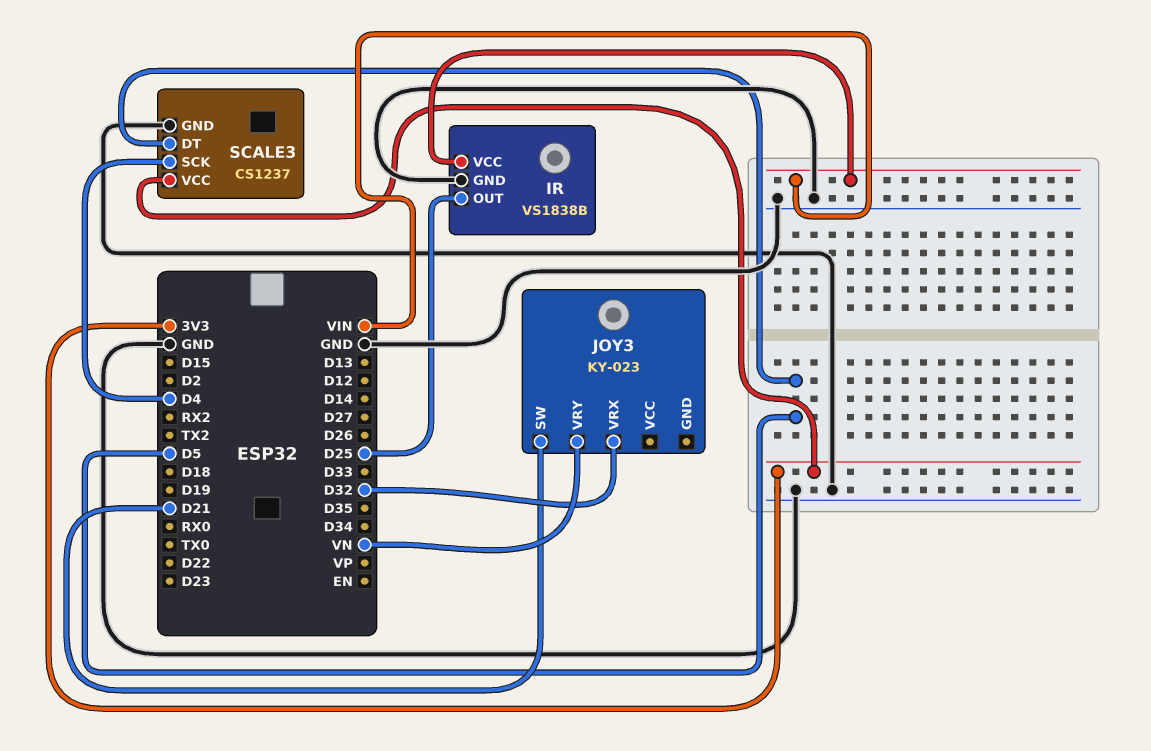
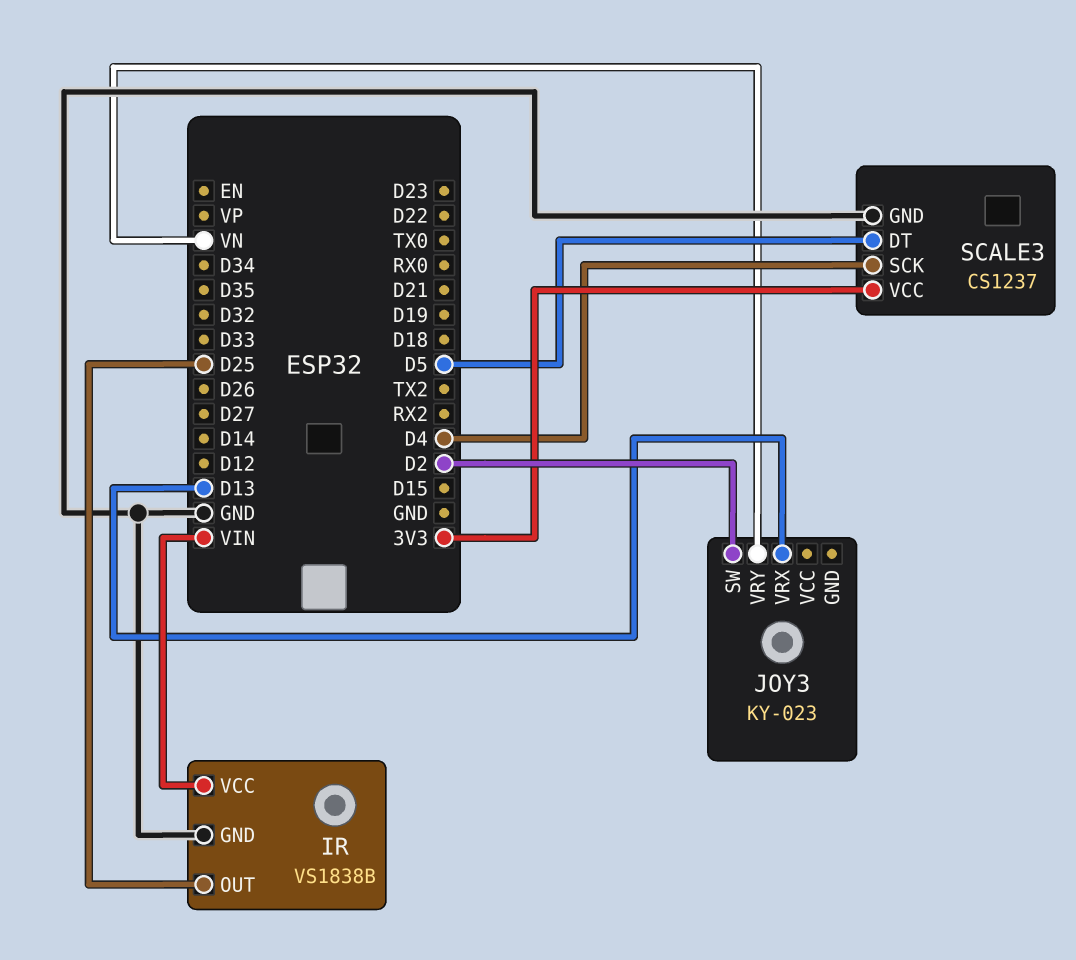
JOY3 pin SW: D21 -> D2
JOY3 pin VRX: D32 -> D13

